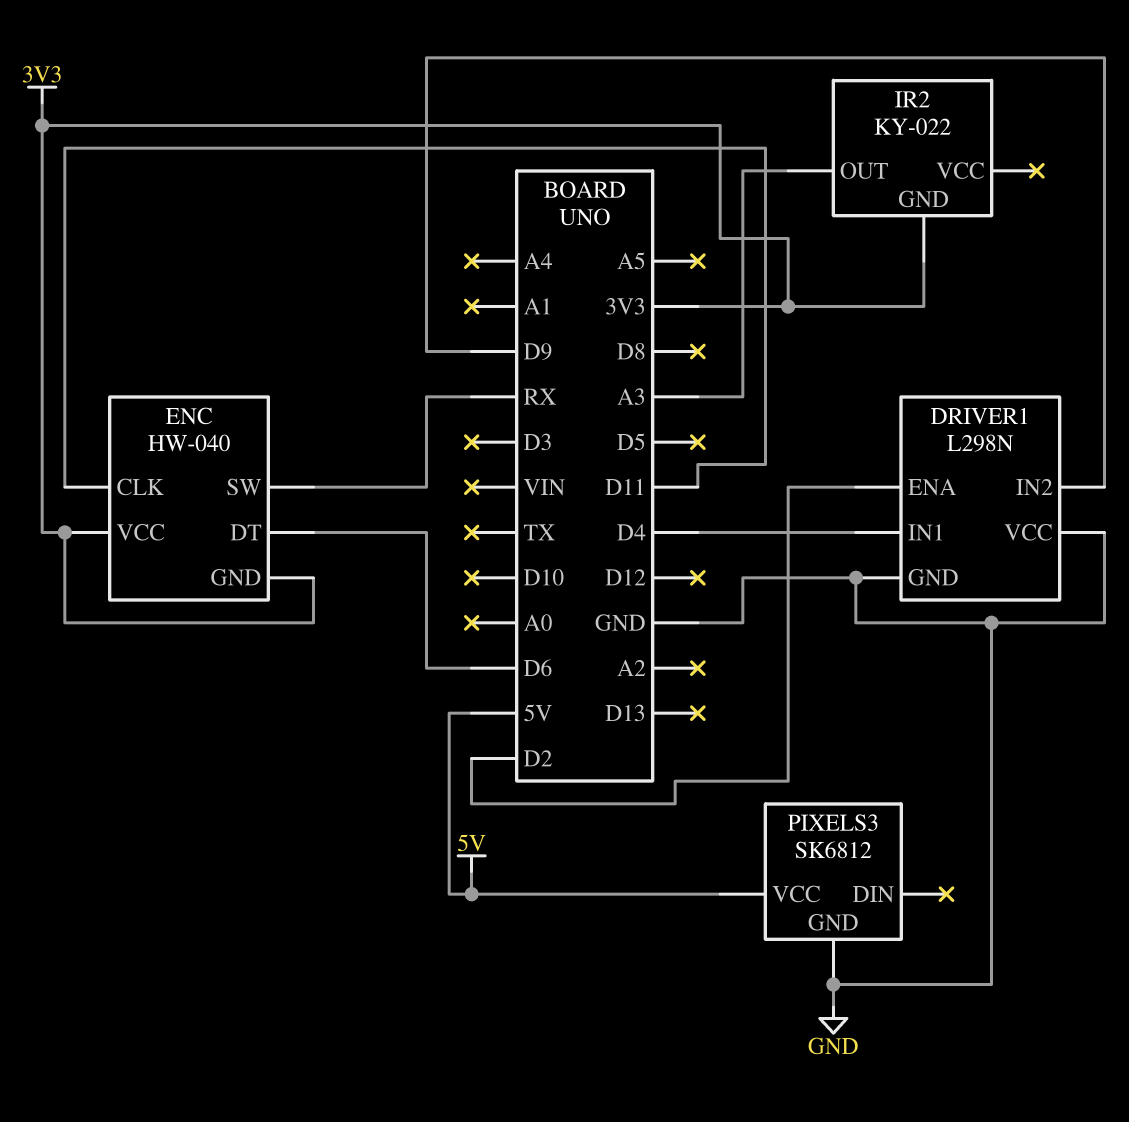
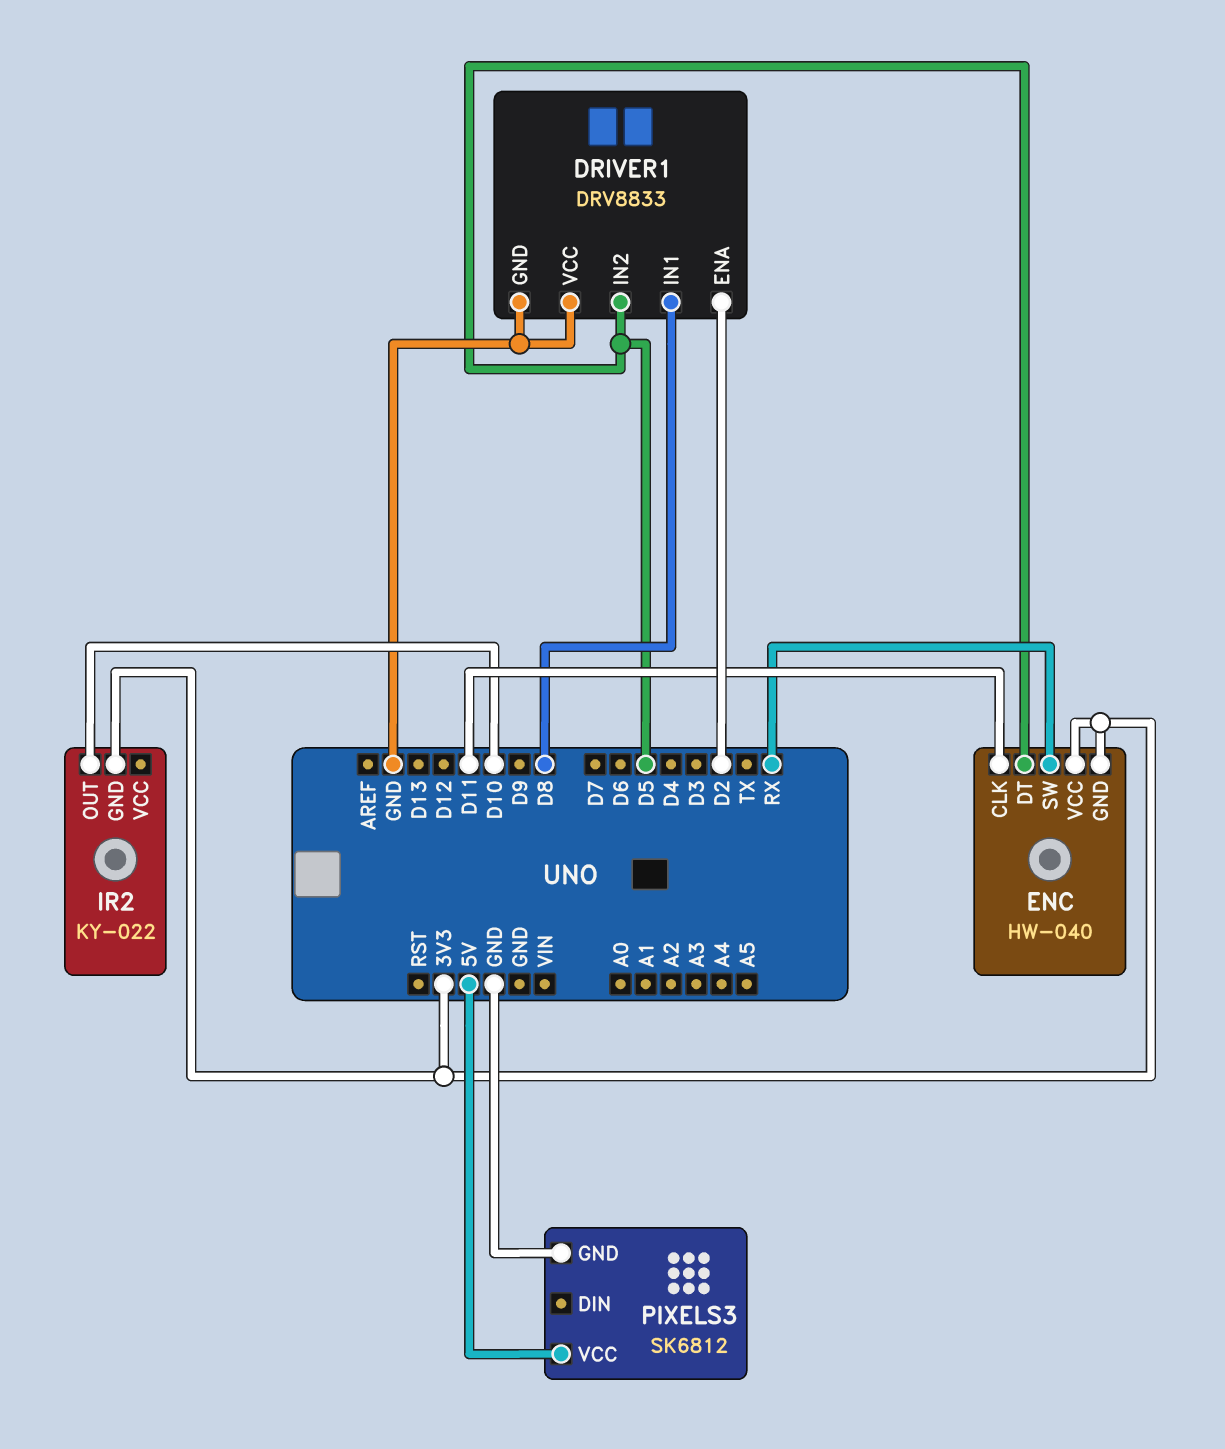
DRIVER1: L298N -> DRV8833
DRIVER1 pin IN1: D4 -> D8
DRIVER1 pin IN2: D9 -> D5
ENC pin DT: D6 -> D5
IR2 pin OUT: A3 -> D10

